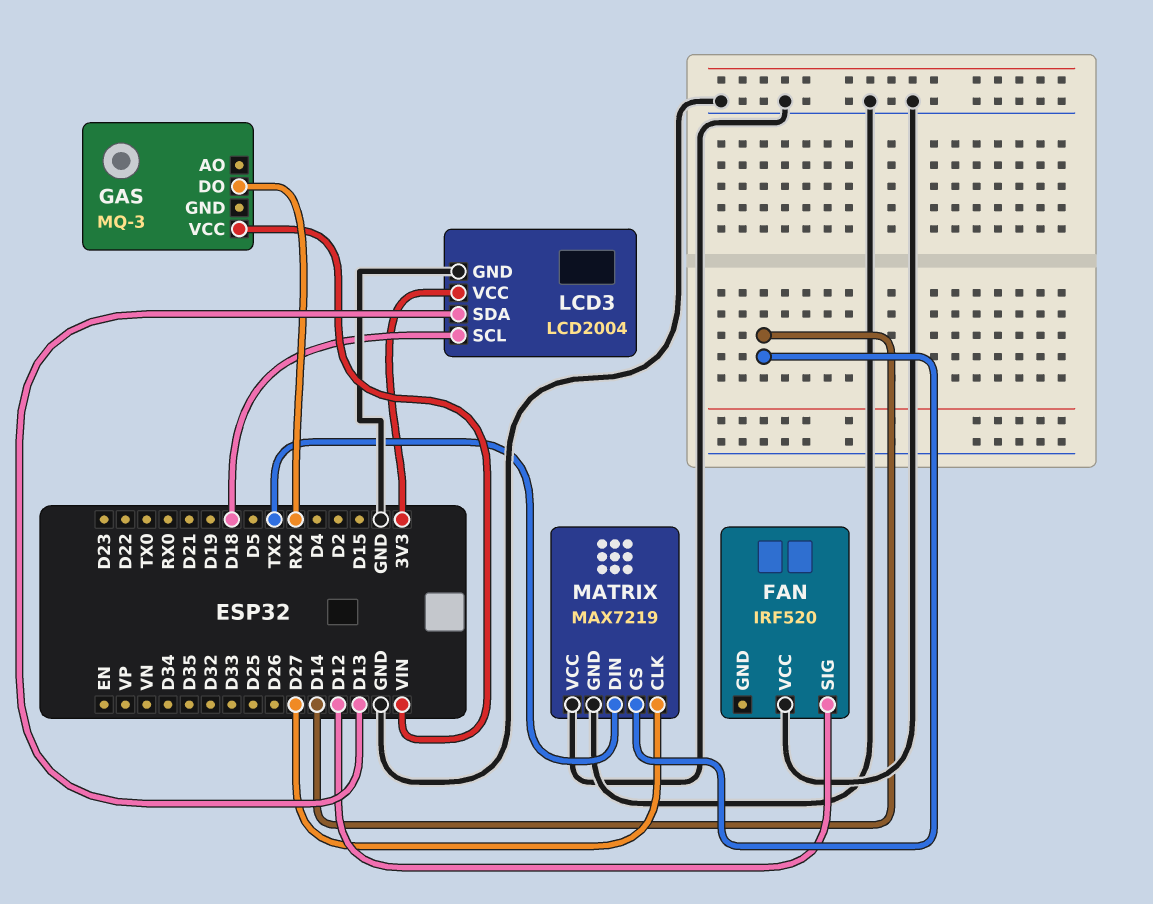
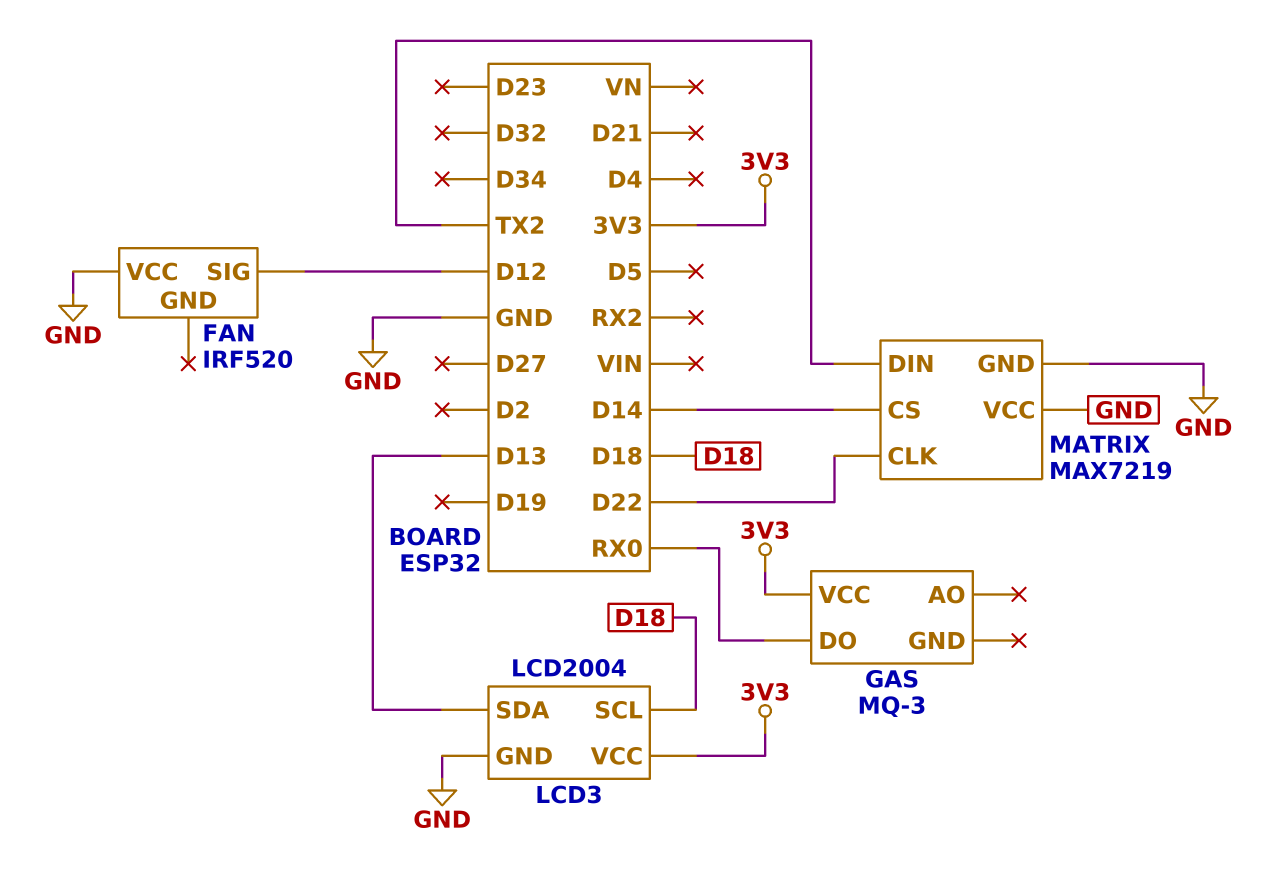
GAS pin DO: RX2 -> RX0
GAS pin VCC: VIN -> 3V3
MATRIX pin CLK: D27 -> D22

